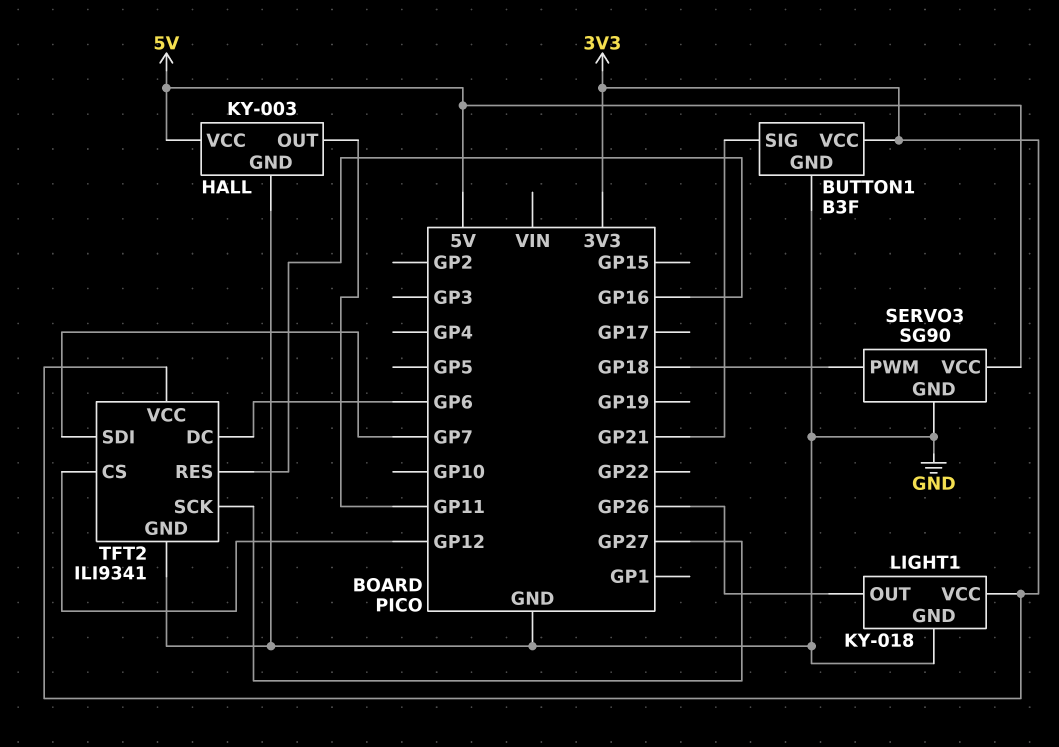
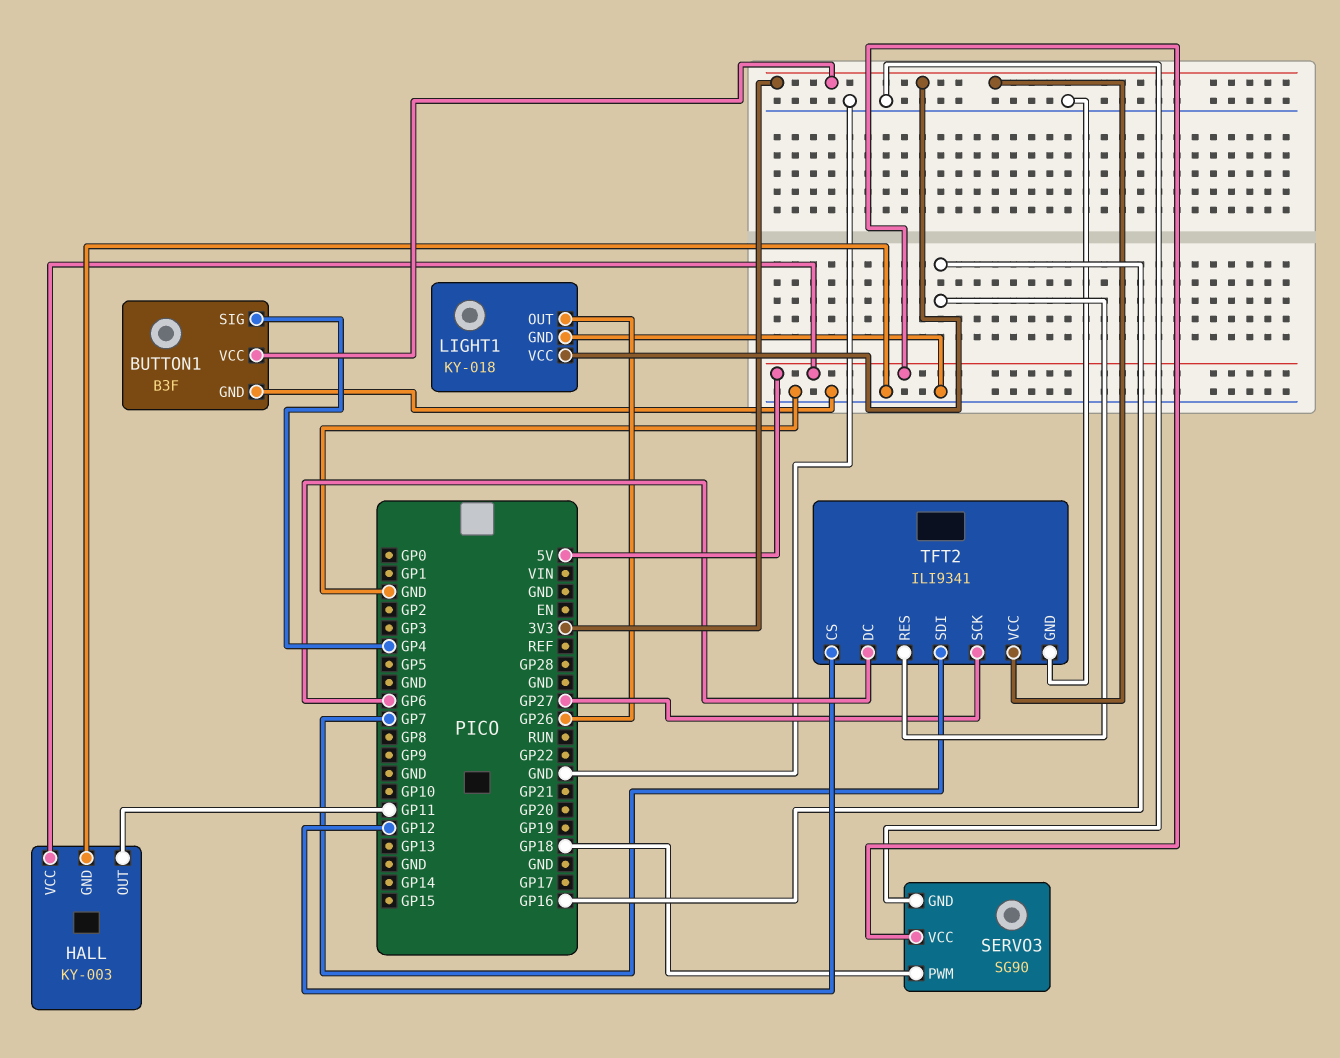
BUTTON1 pin SIG: GP21 -> GP4

